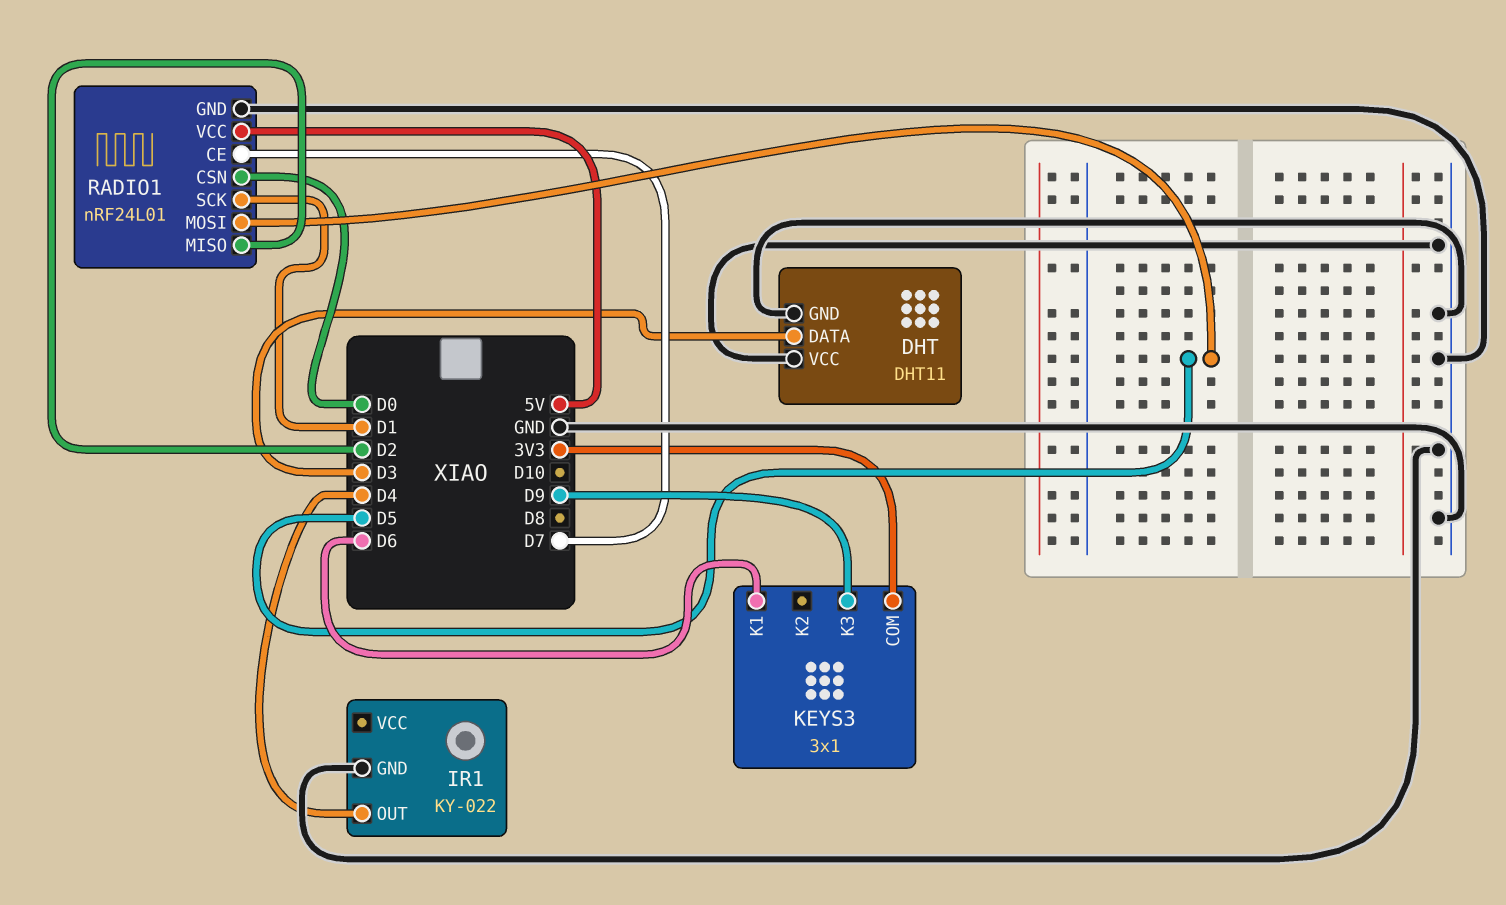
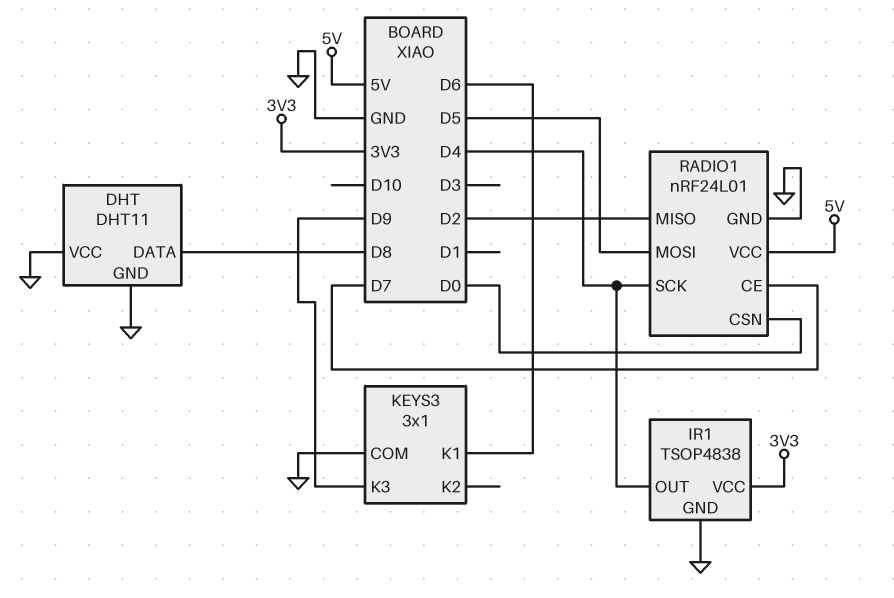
DHT pin DATA: D3 -> D8
IR1: KY-022 -> TSOP4838
IR1 pin VCC: none -> 3V3
KEYS3 pin COM: 3V3 -> GND
RADIO1 pin SCK: D1 -> D4

